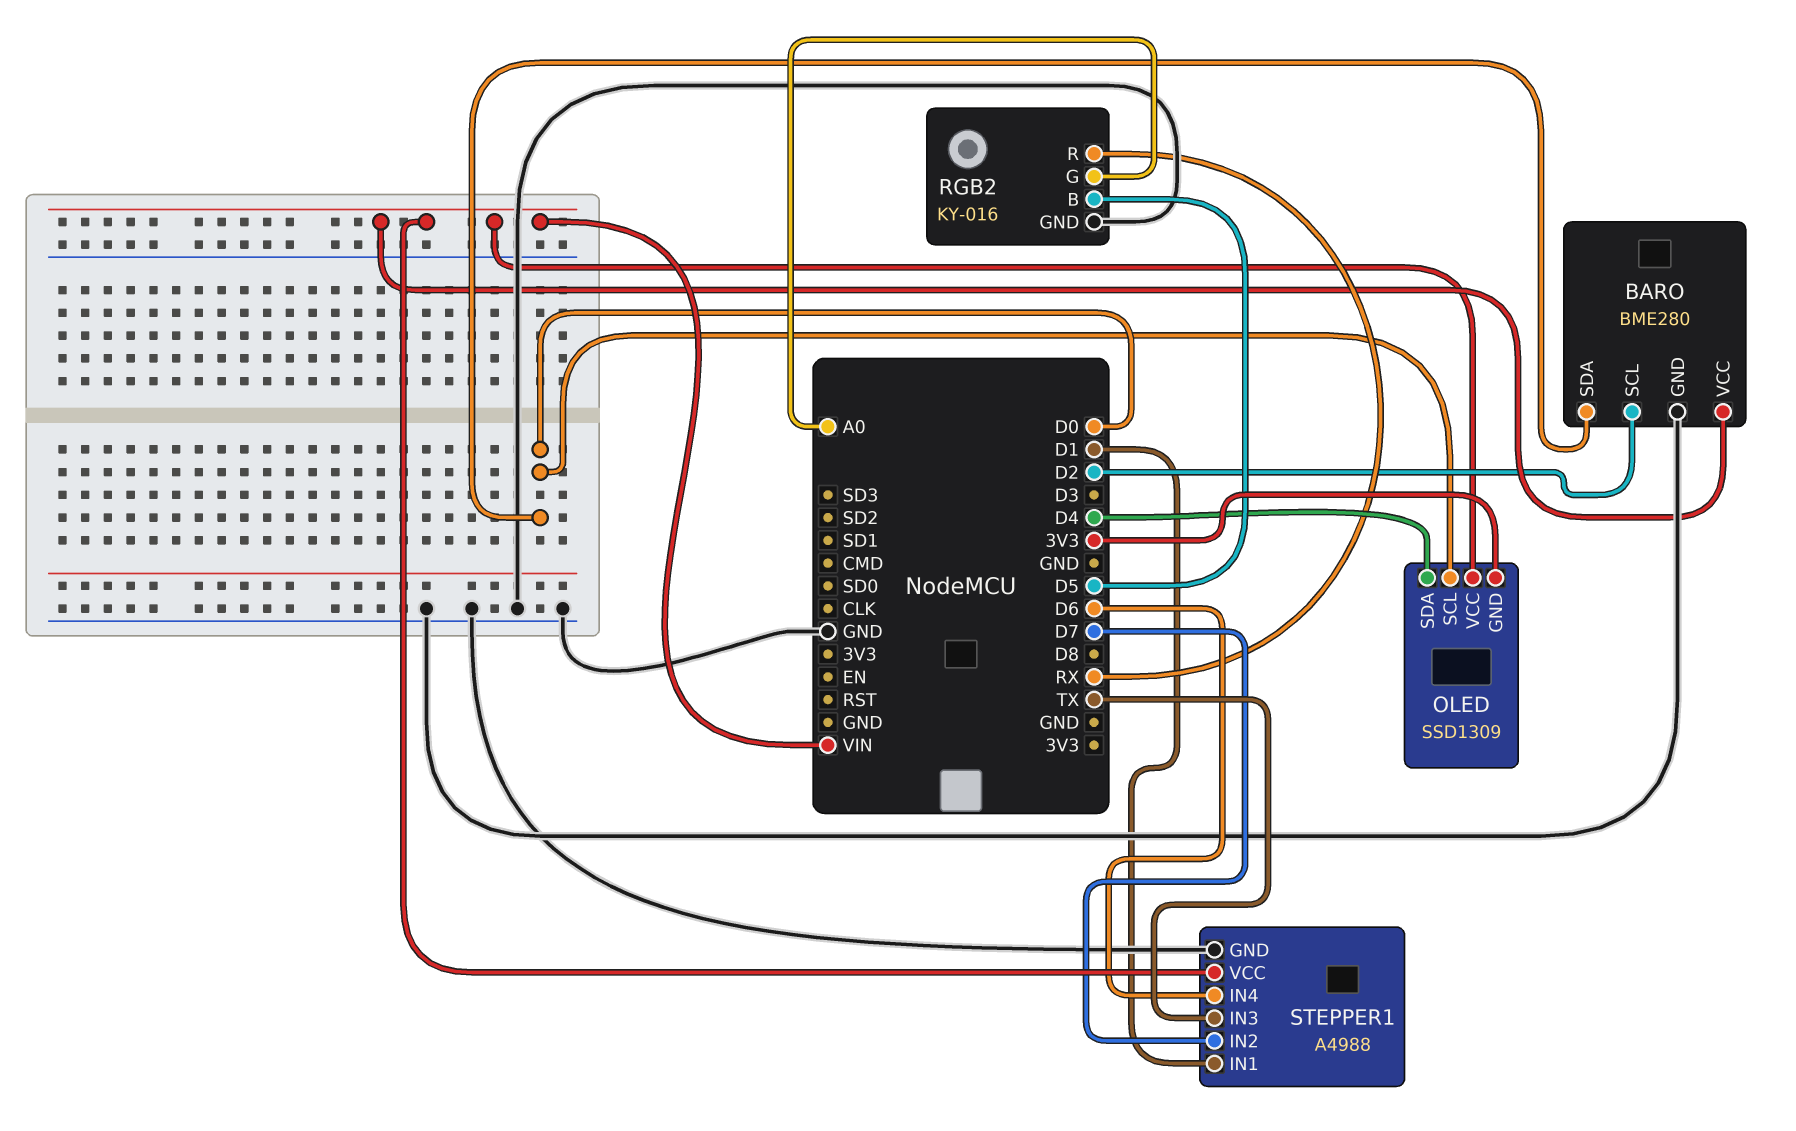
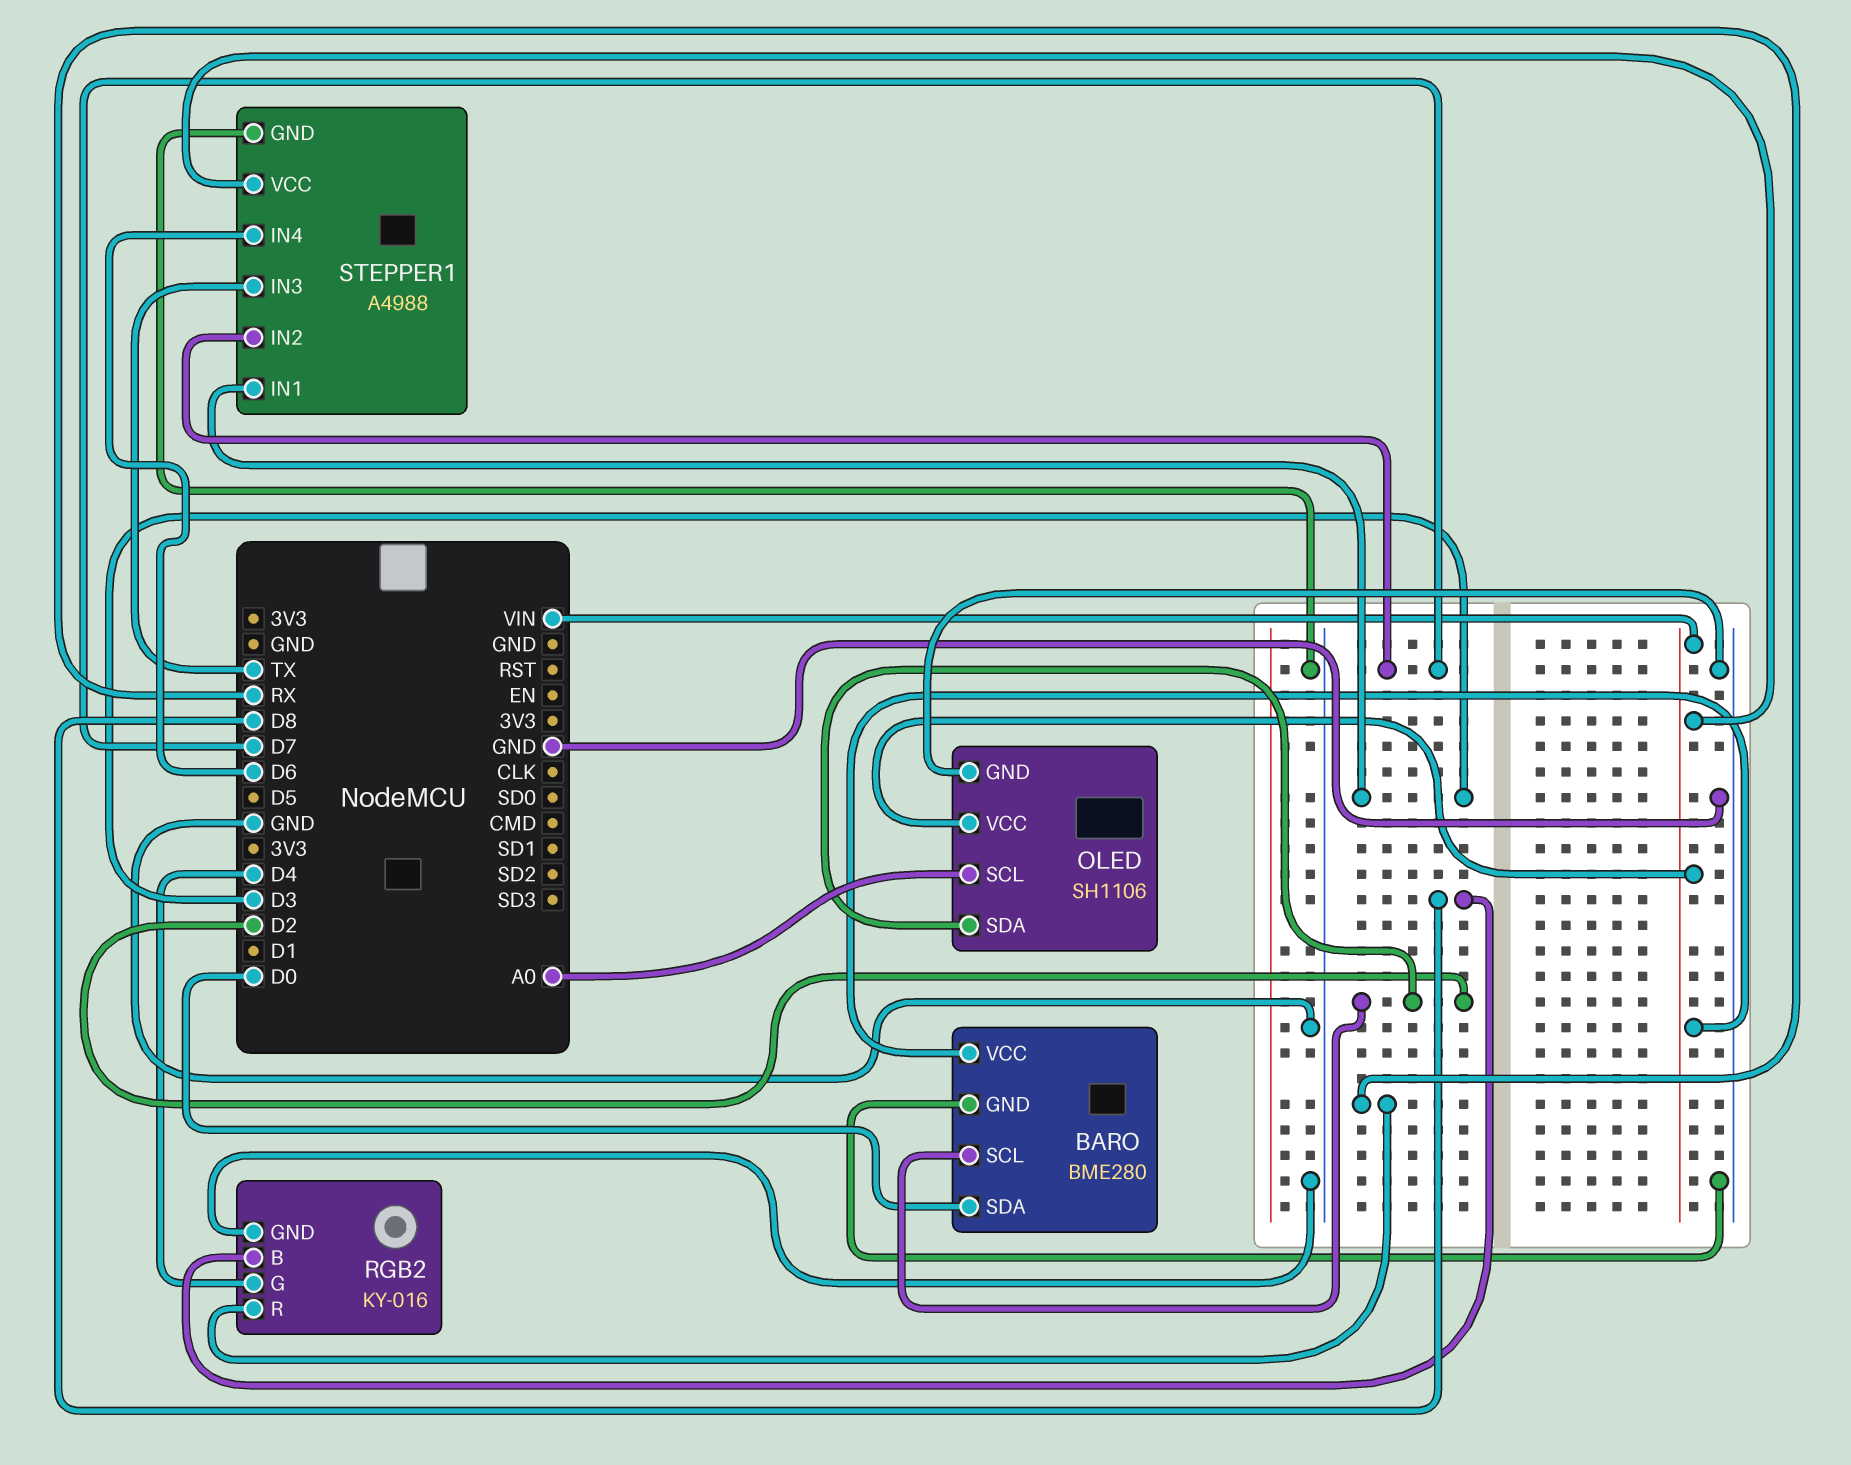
OLED: SSD1309 -> SH1106
OLED pin GND: 3V3 -> GND
OLED pin SCL: D0 -> A0
OLED pin SDA: D4 -> D2
RGB2 pin B: D5 -> D8
RGB2 pin G: A0 -> D4
STEPPER1 pin IN1: D1 -> D3

